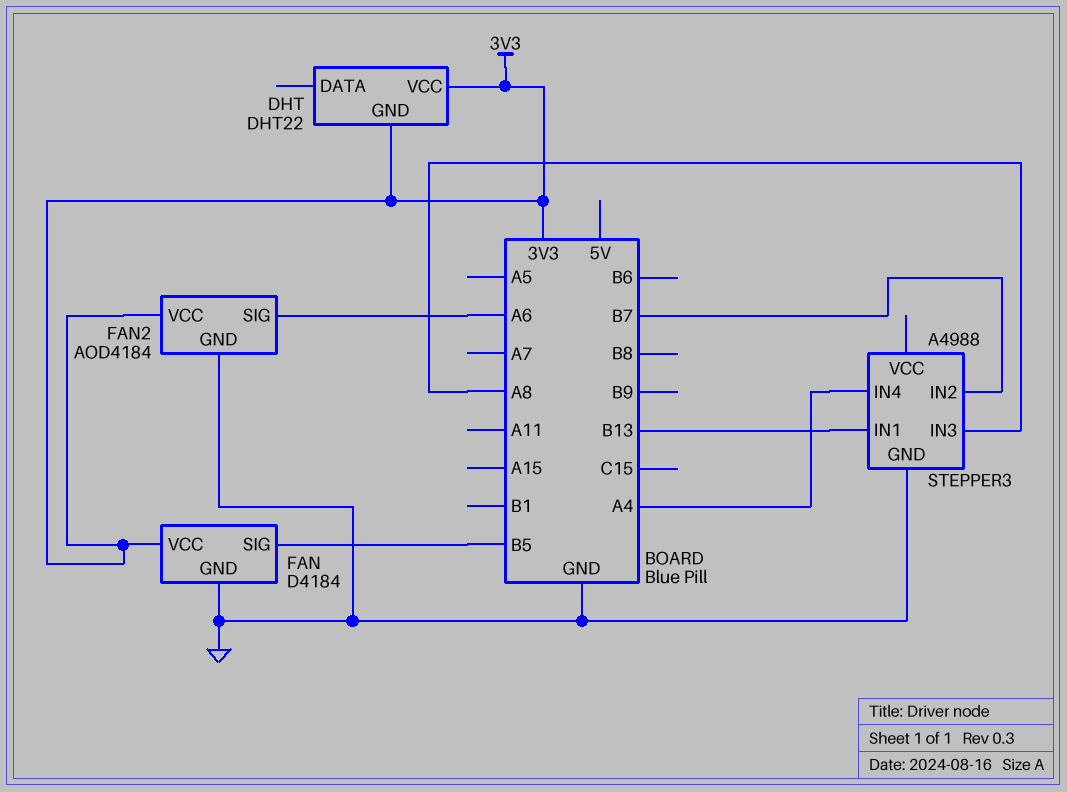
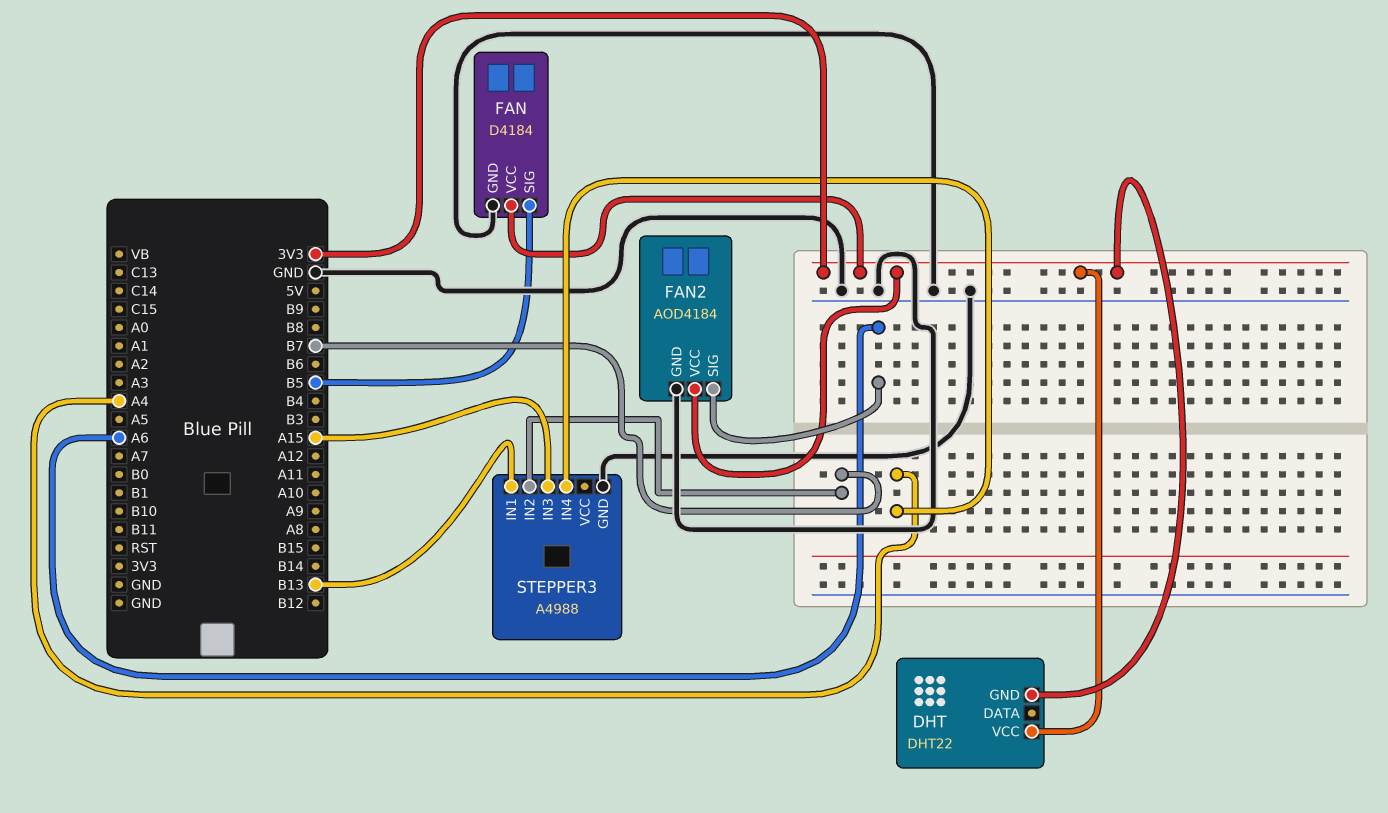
STEPPER3 pin IN3: A8 -> A15

